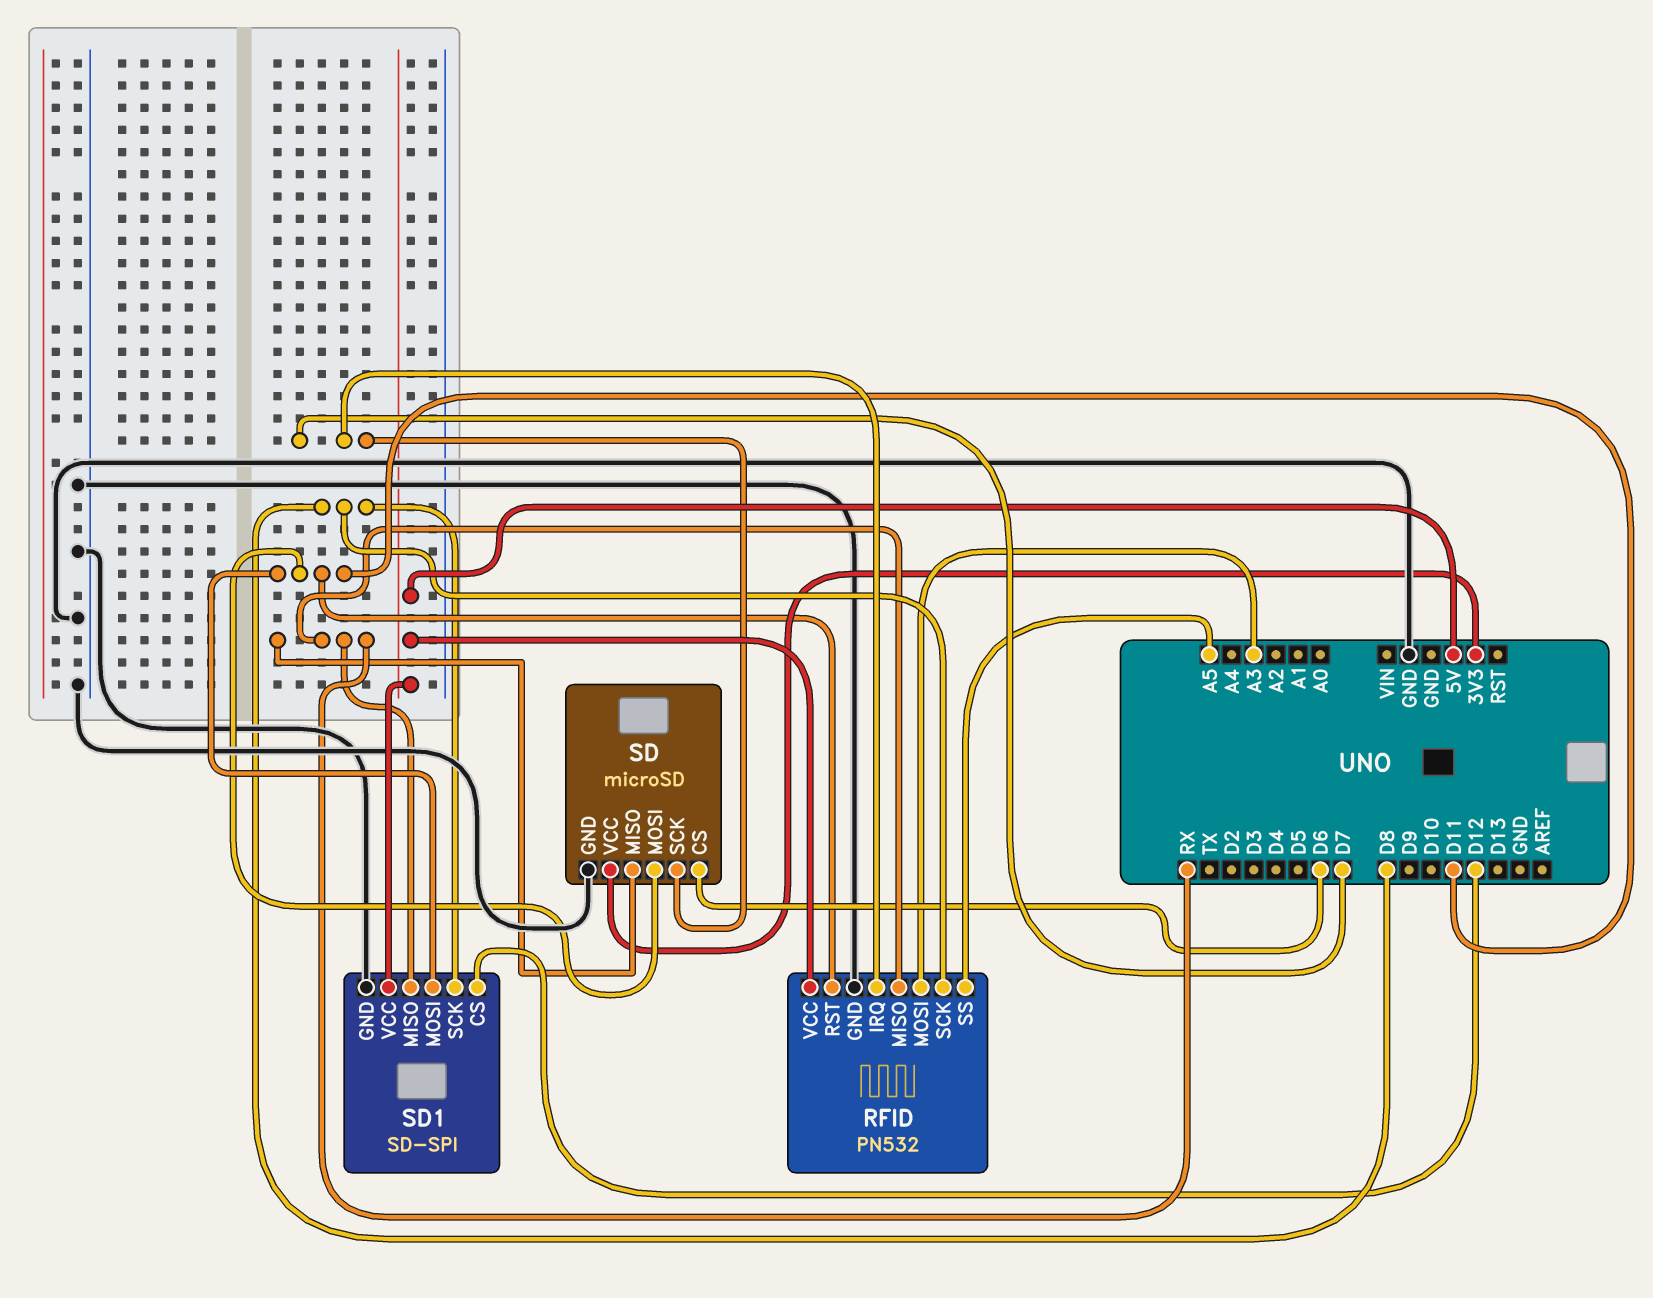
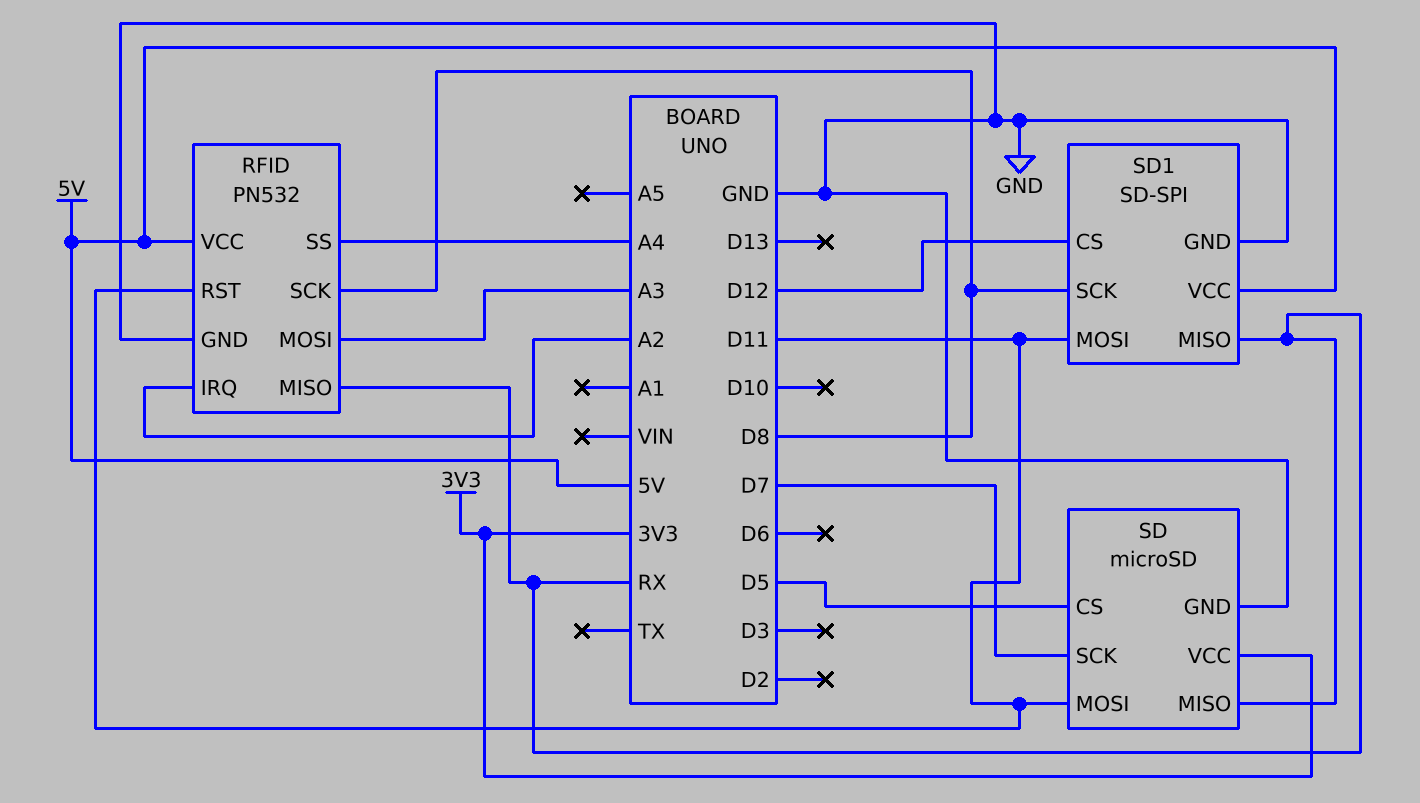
RFID pin IRQ: D7 -> A2
RFID pin SS: A5 -> A4
SD pin CS: D6 -> D5

